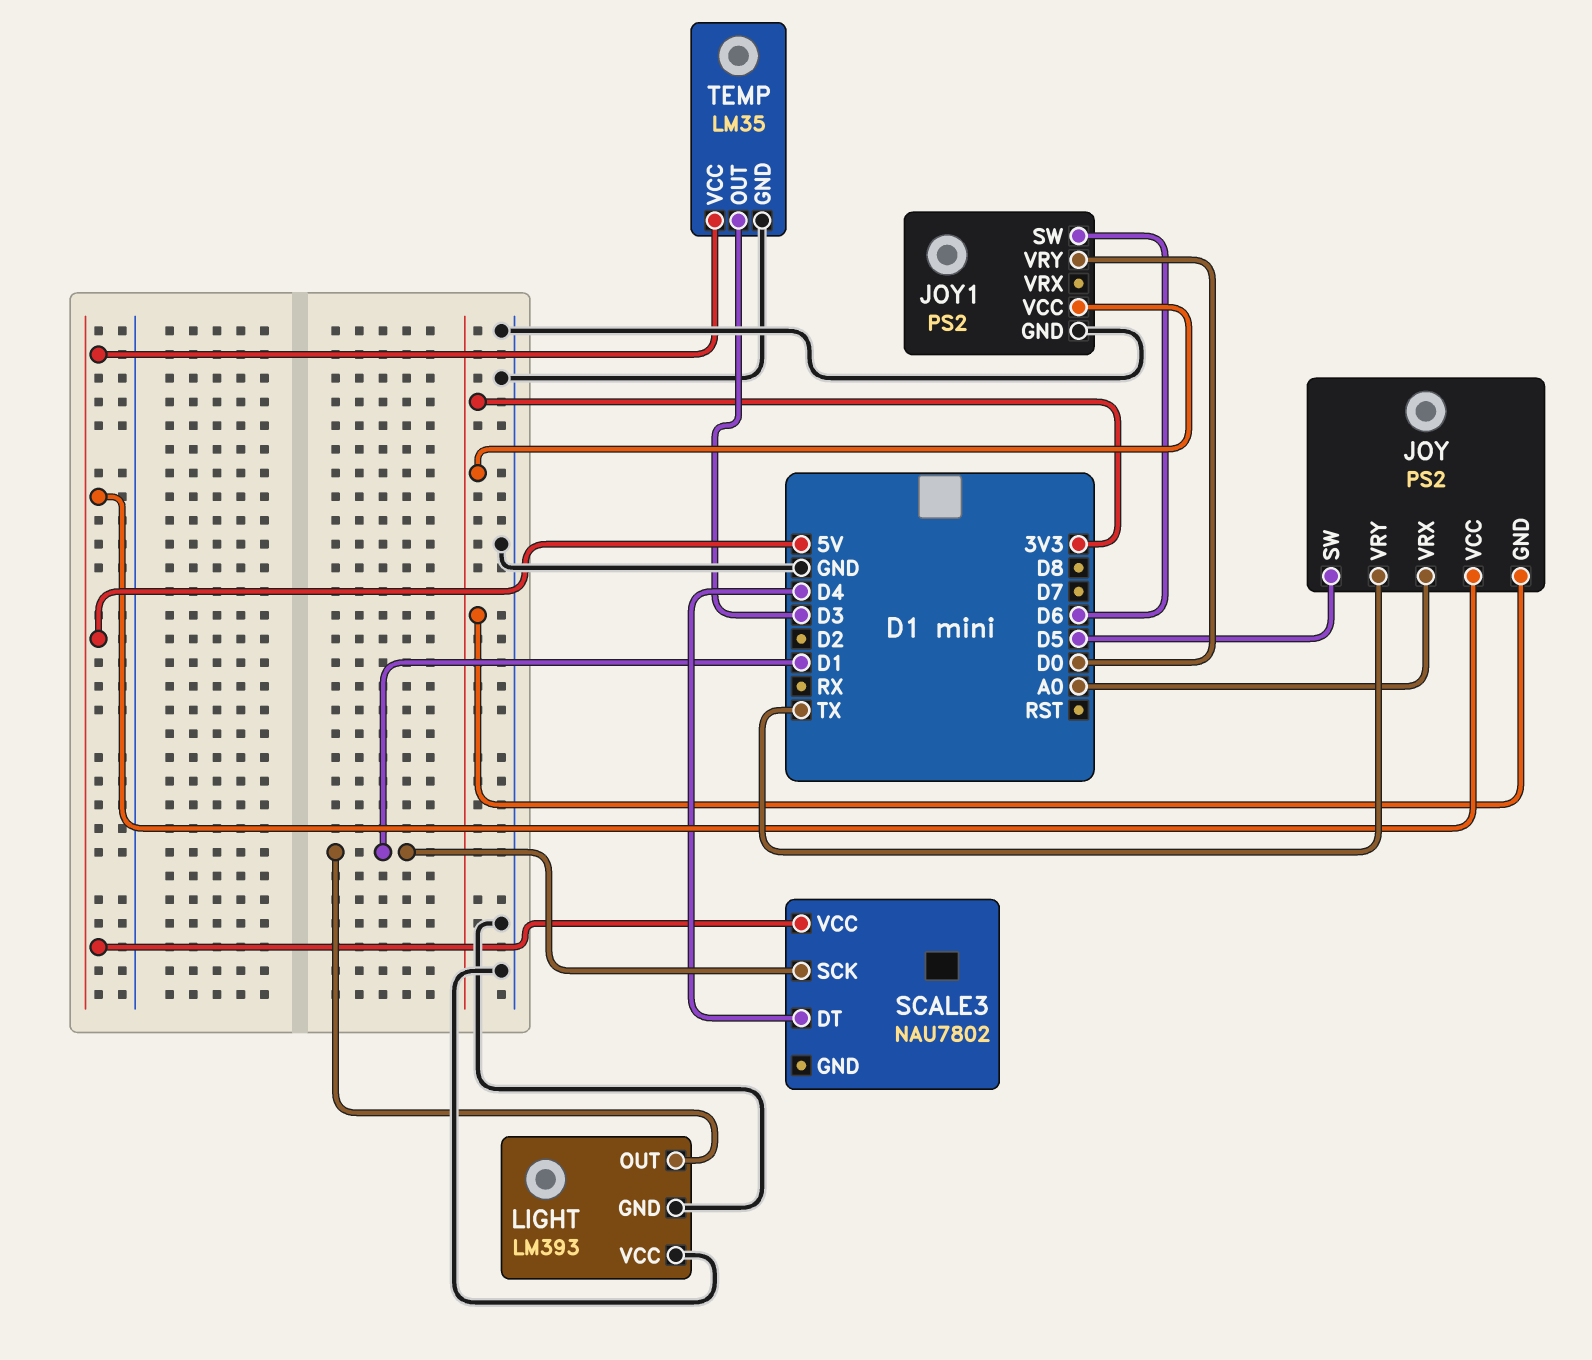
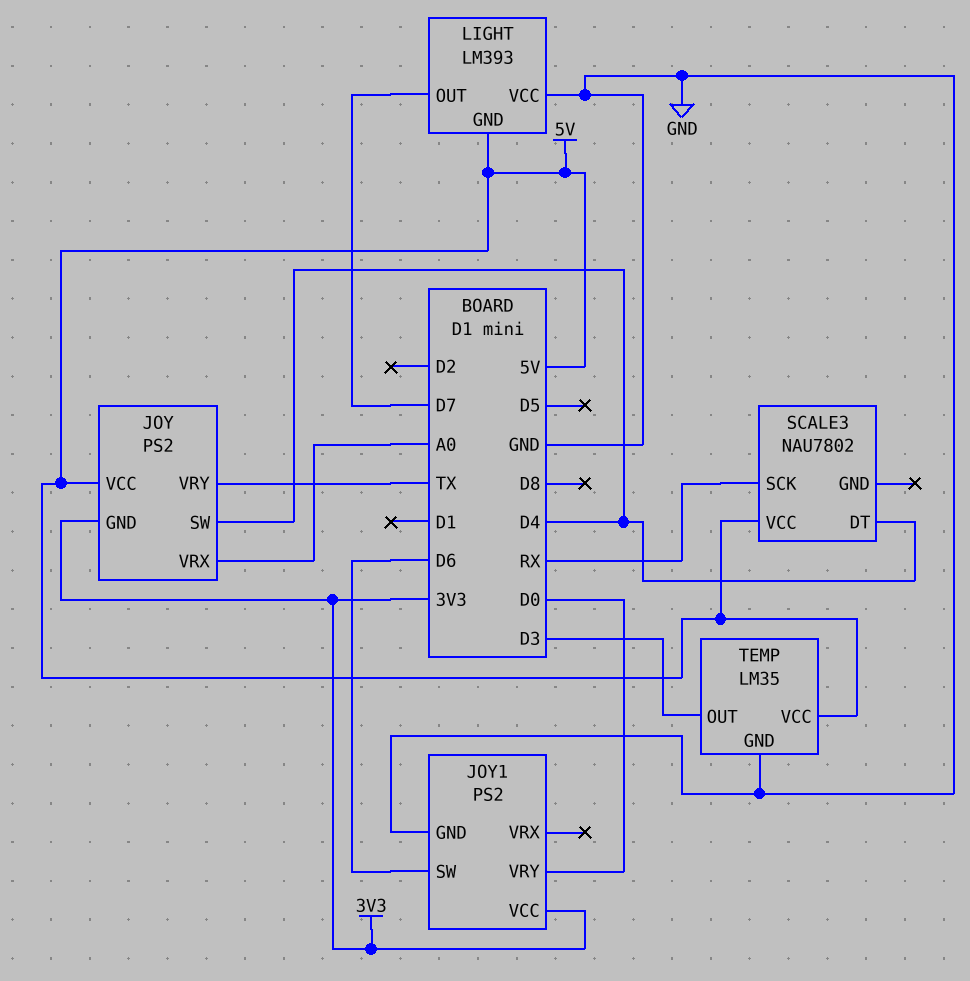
JOY pin SW: D5 -> D4
LIGHT pin GND: GND -> 5V
LIGHT pin OUT: D1 -> D7
SCALE3 pin SCK: D1 -> RX

